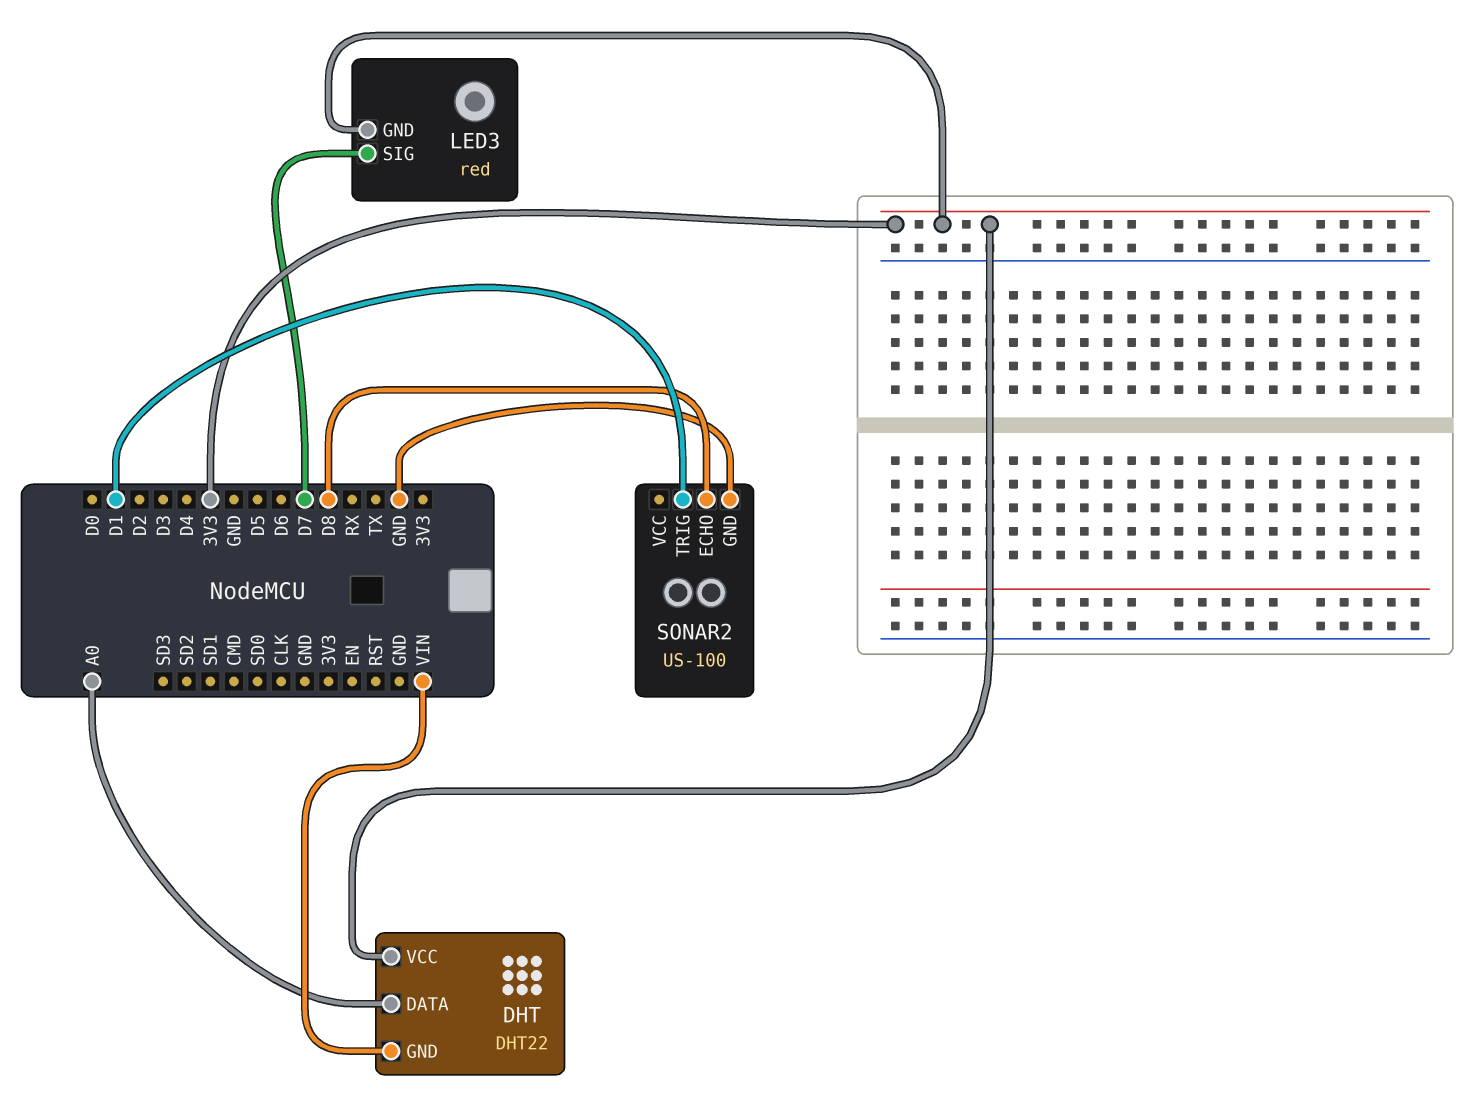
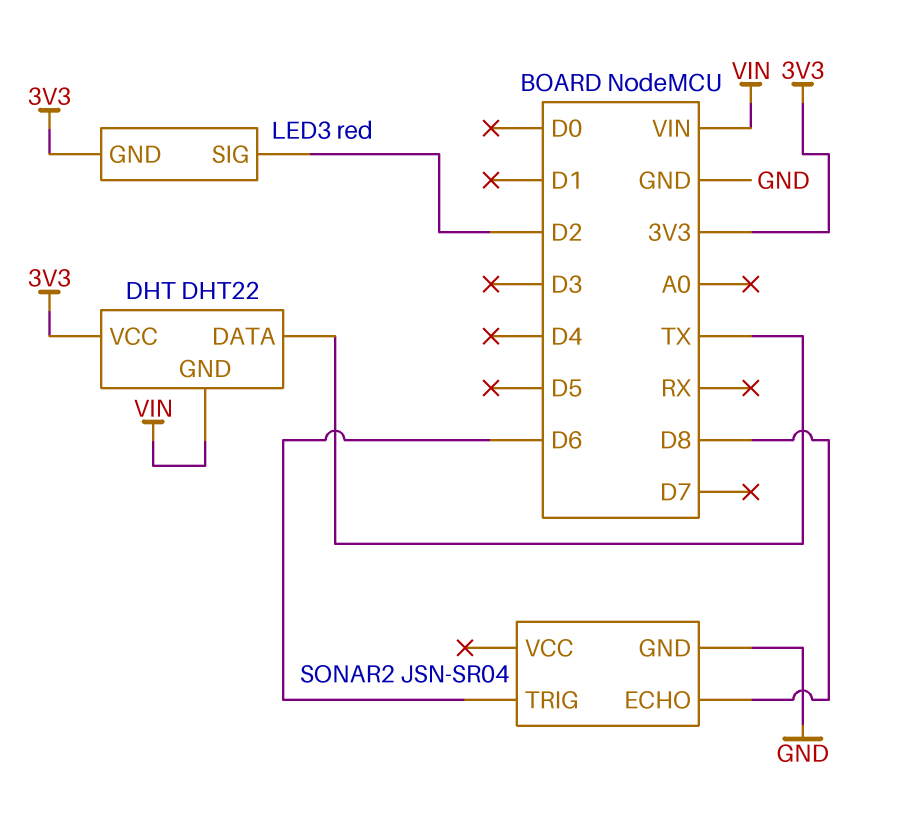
DHT pin DATA: A0 -> TX
LED3 pin SIG: D7 -> D2
SONAR2: US-100 -> JSN-SR04
SONAR2 pin TRIG: D1 -> D6

